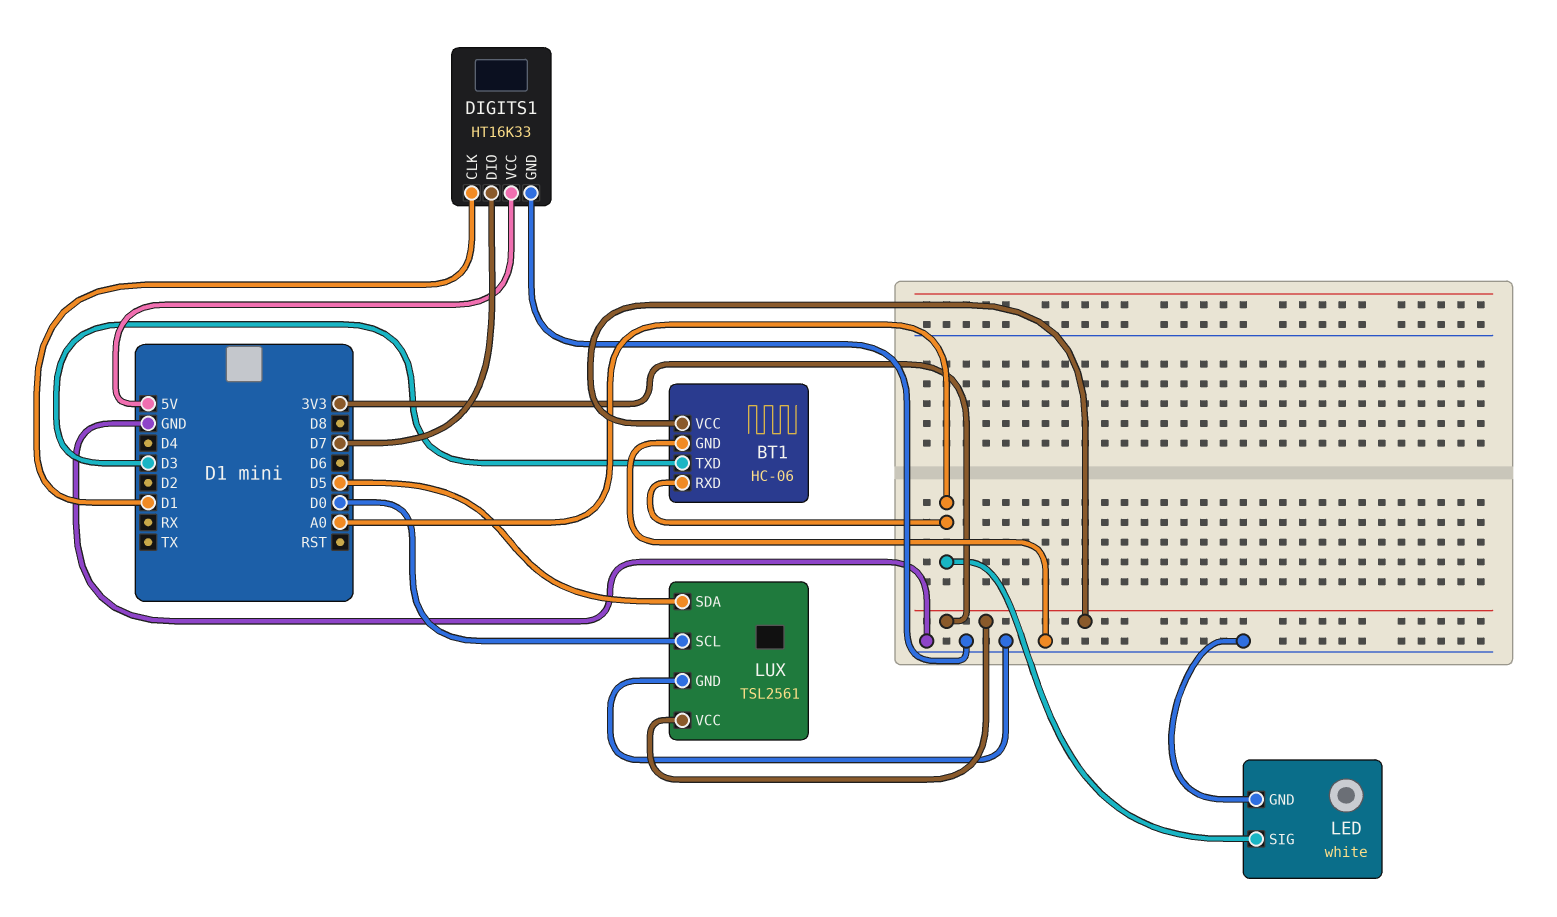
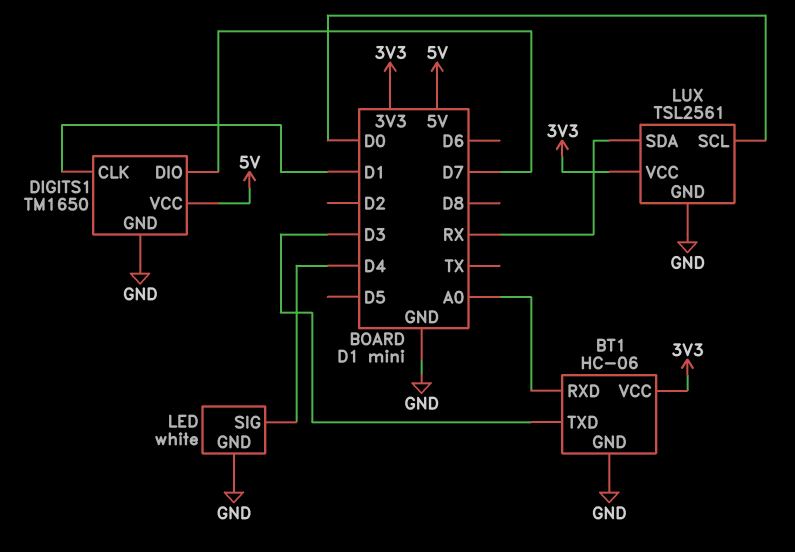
DIGITS1: HT16K33 -> TM1650
LED pin SIG: A0 -> D4
LUX pin SDA: D5 -> RX

